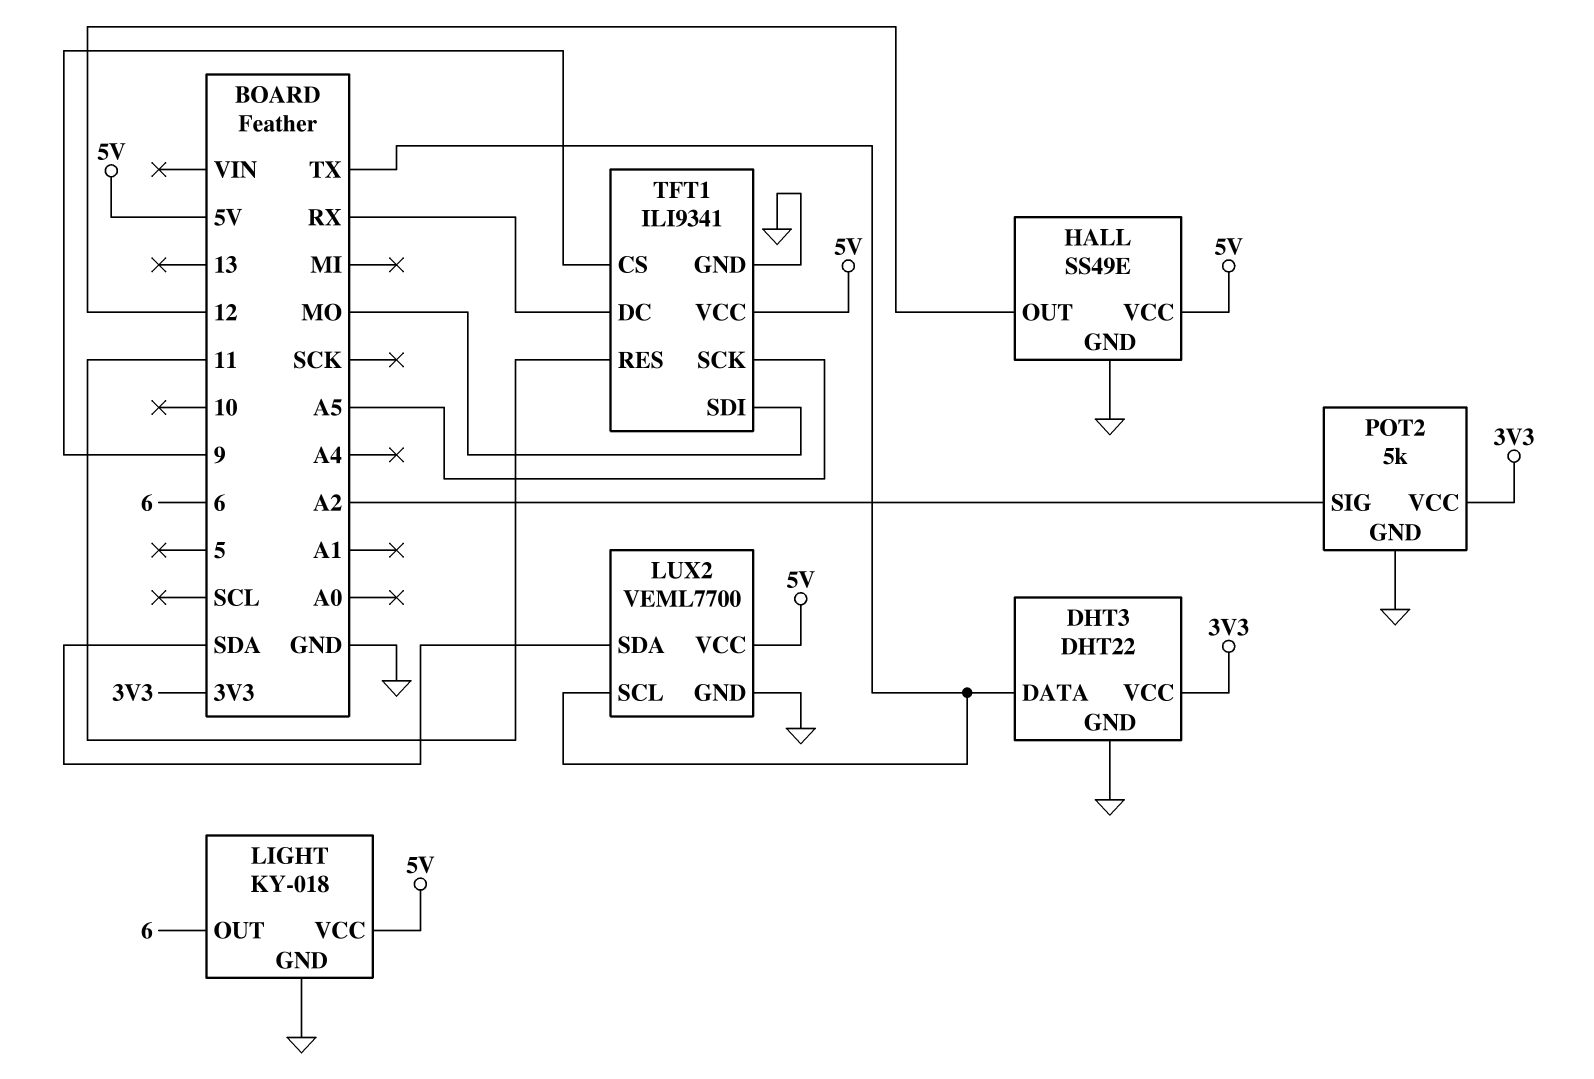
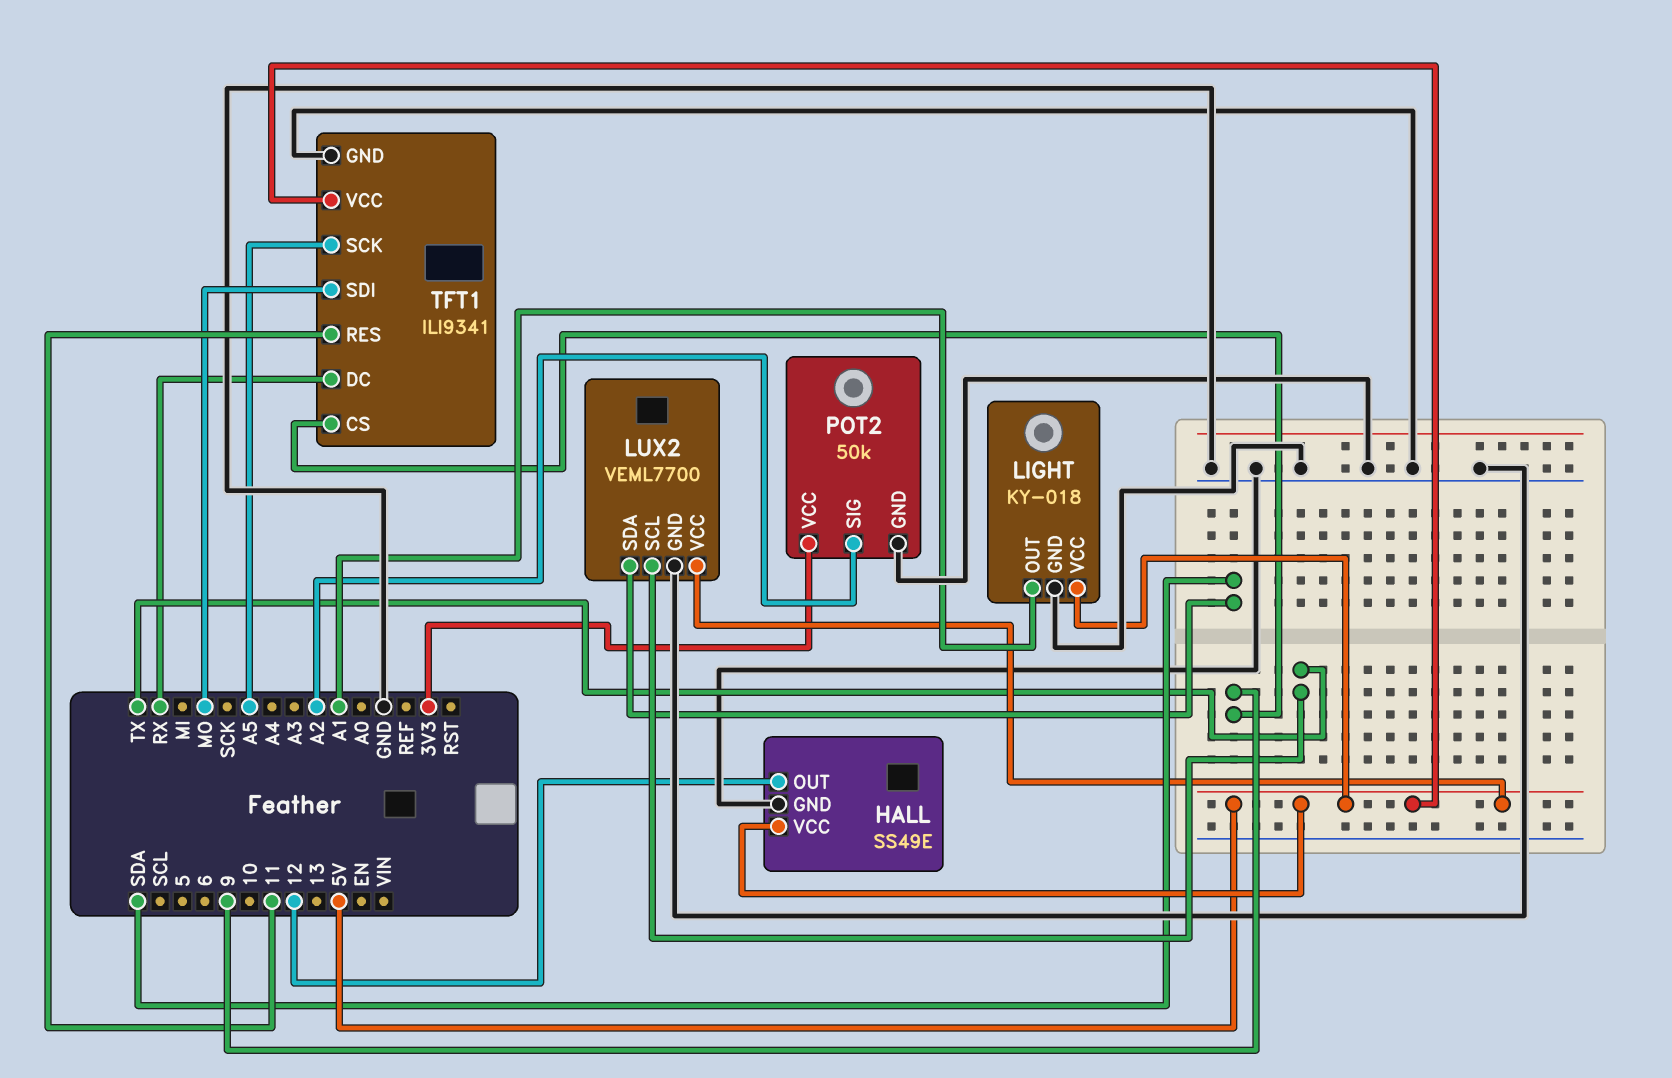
DHT3: DHT22 -> none
DHT3 pin DATA: TX -> none
DHT3 pin GND: GND -> none
DHT3 pin VCC: 3V3 -> none
LIGHT pin OUT: 6 -> A1
POT2: 5k -> 50k

